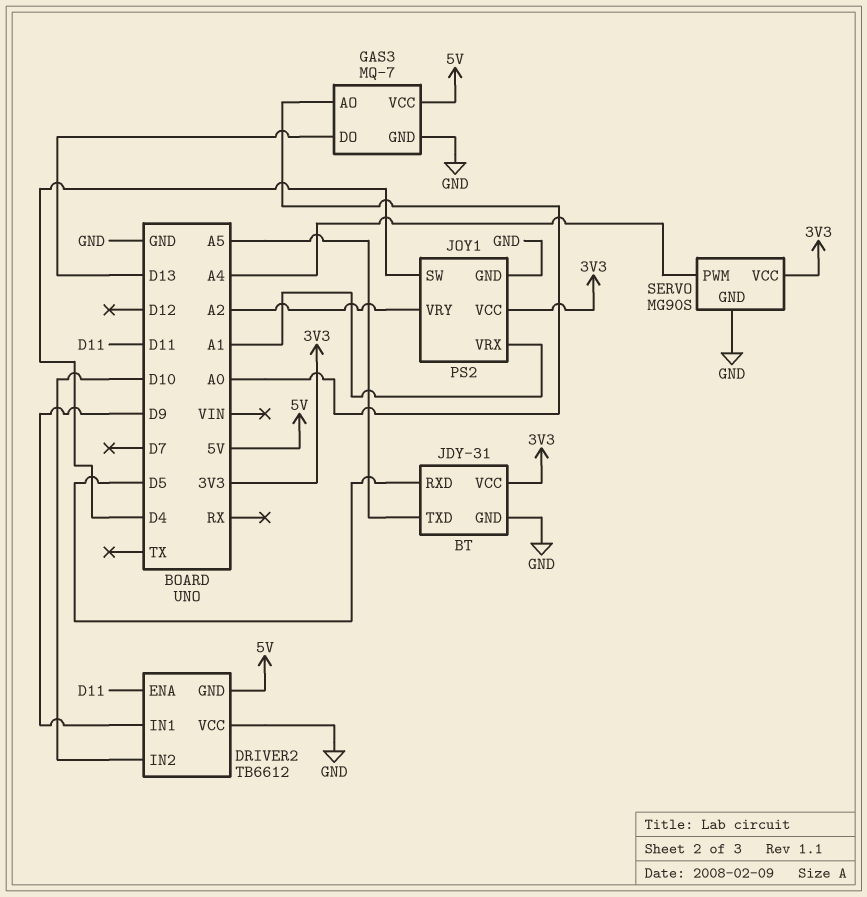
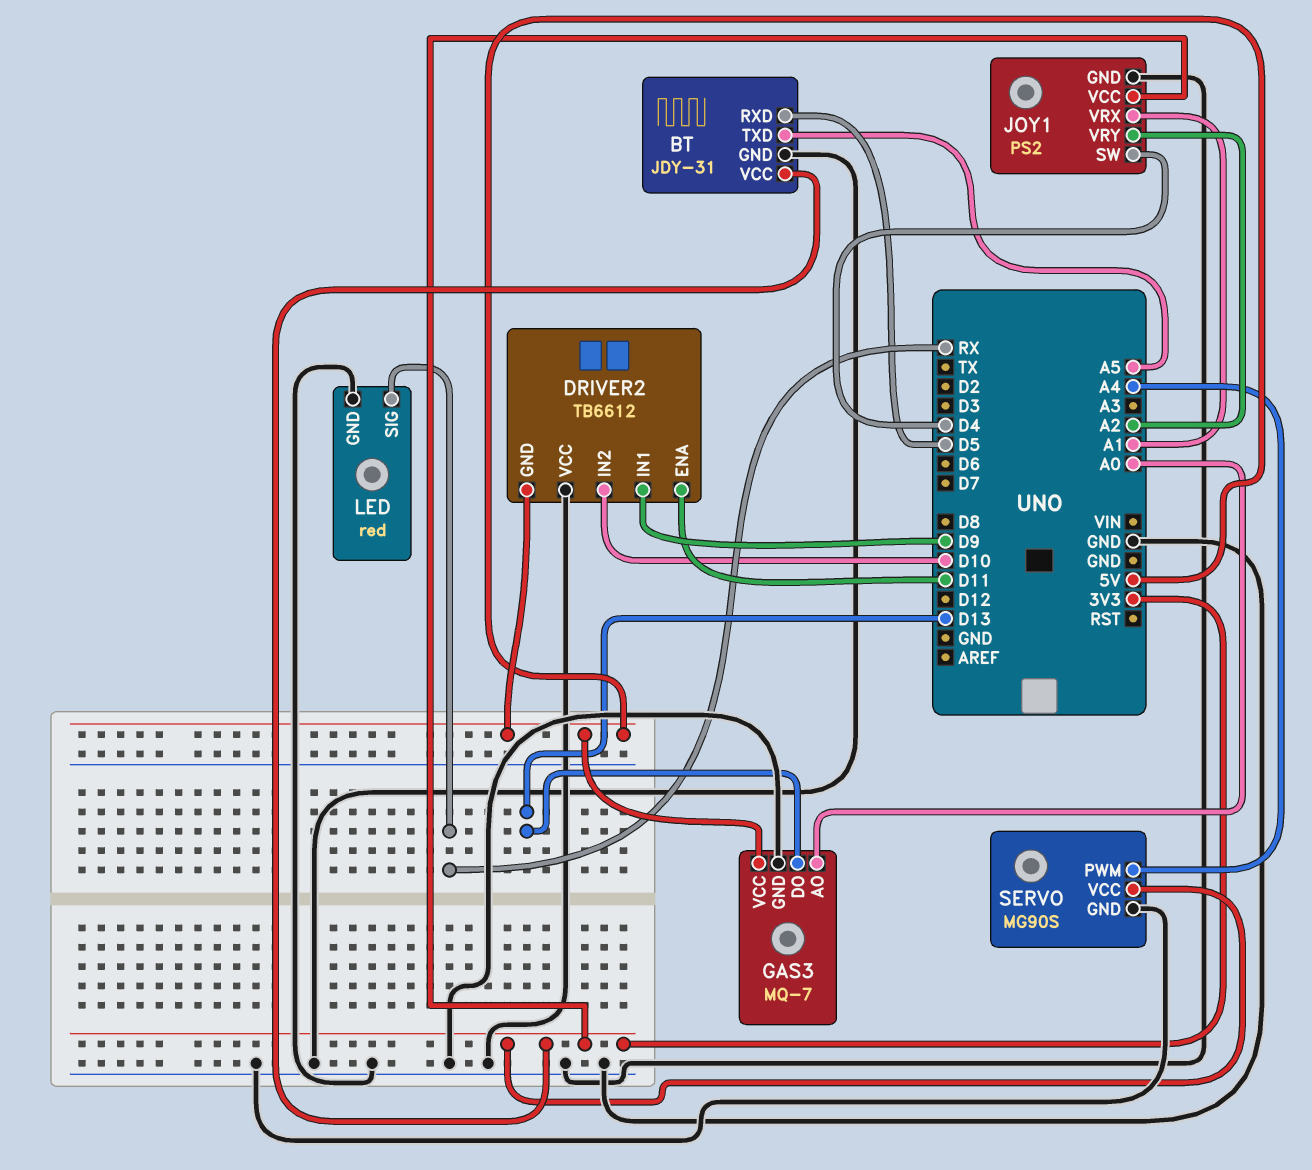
LED: none -> red
LED pin GND: none -> GND
LED pin SIG: none -> RX

